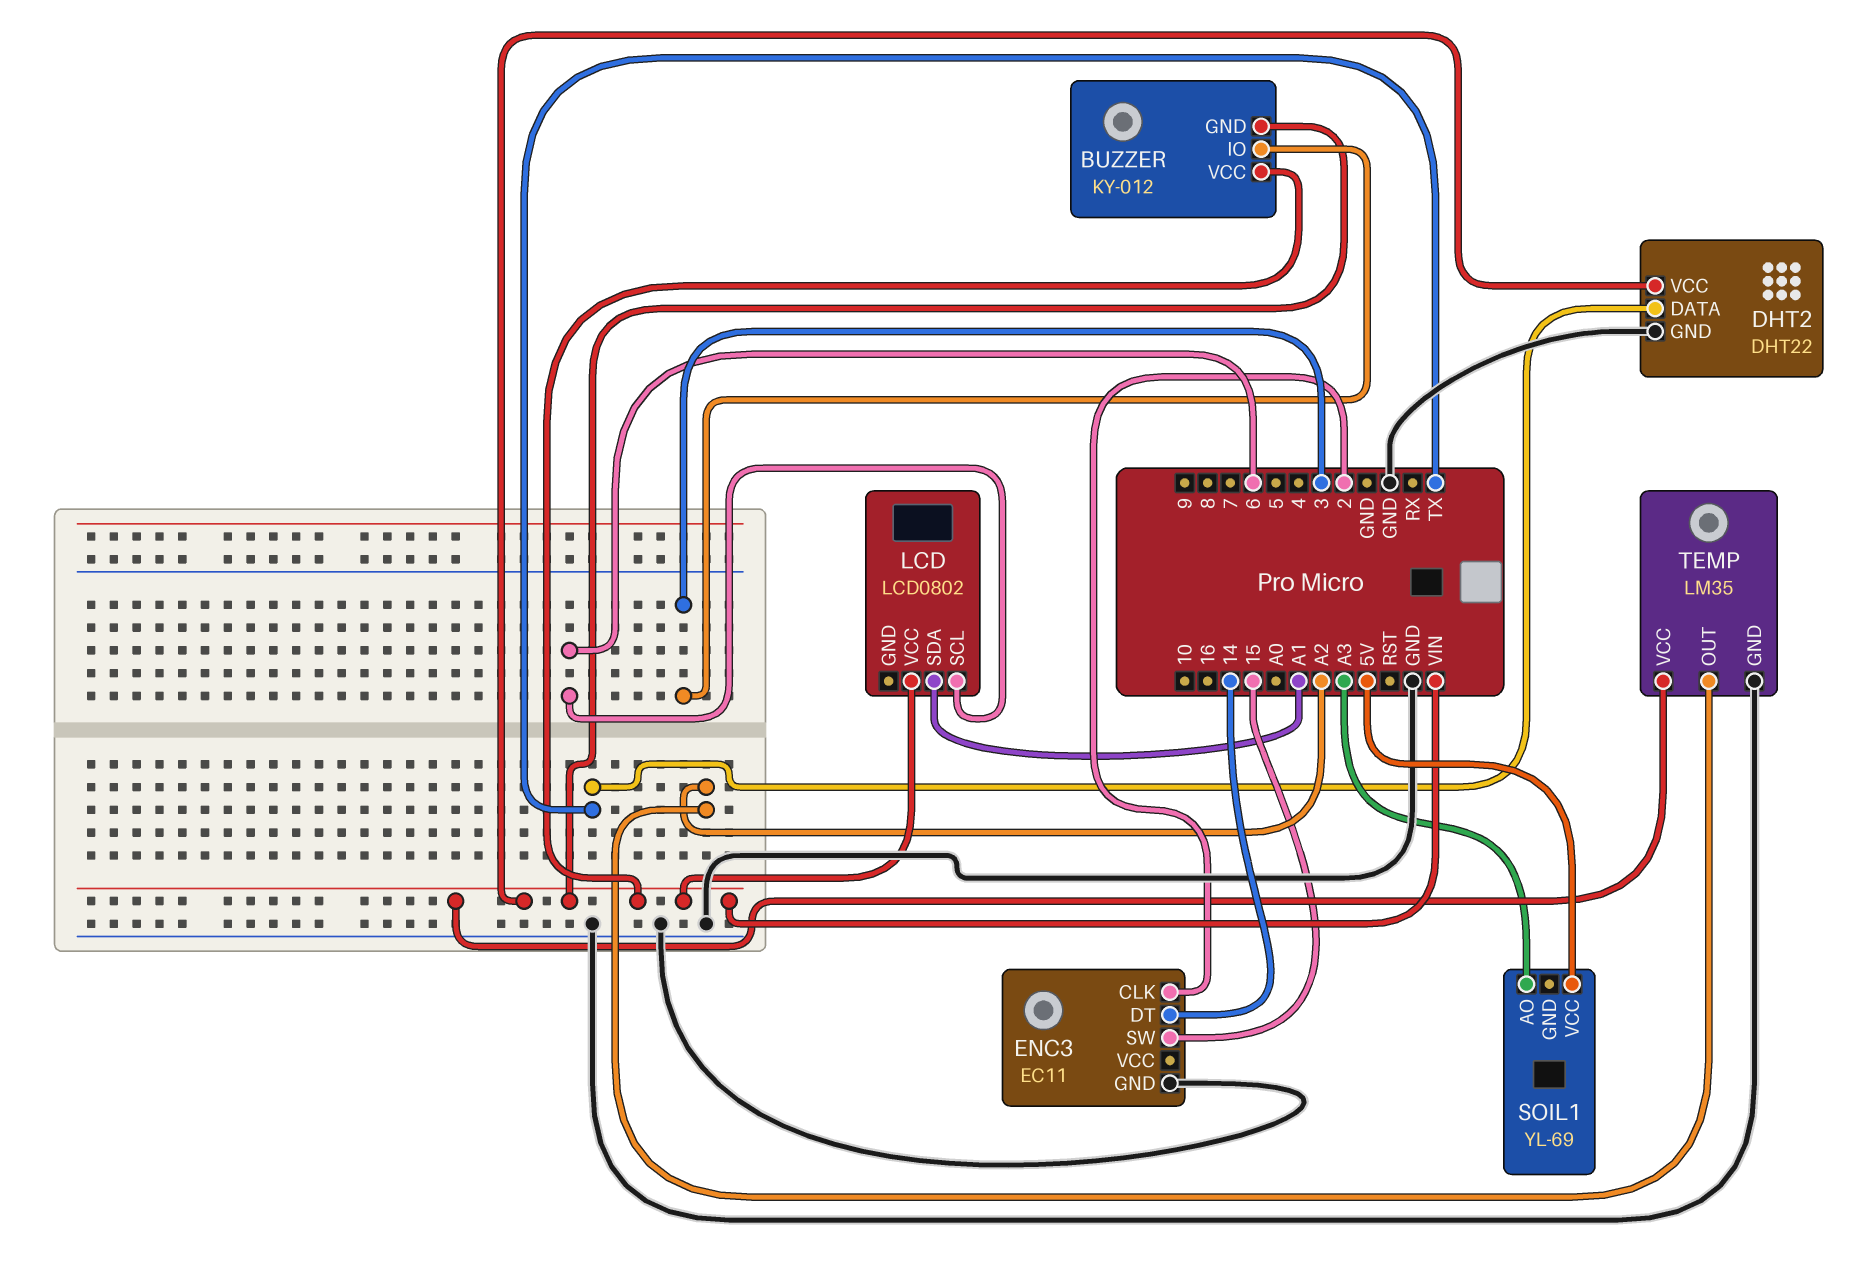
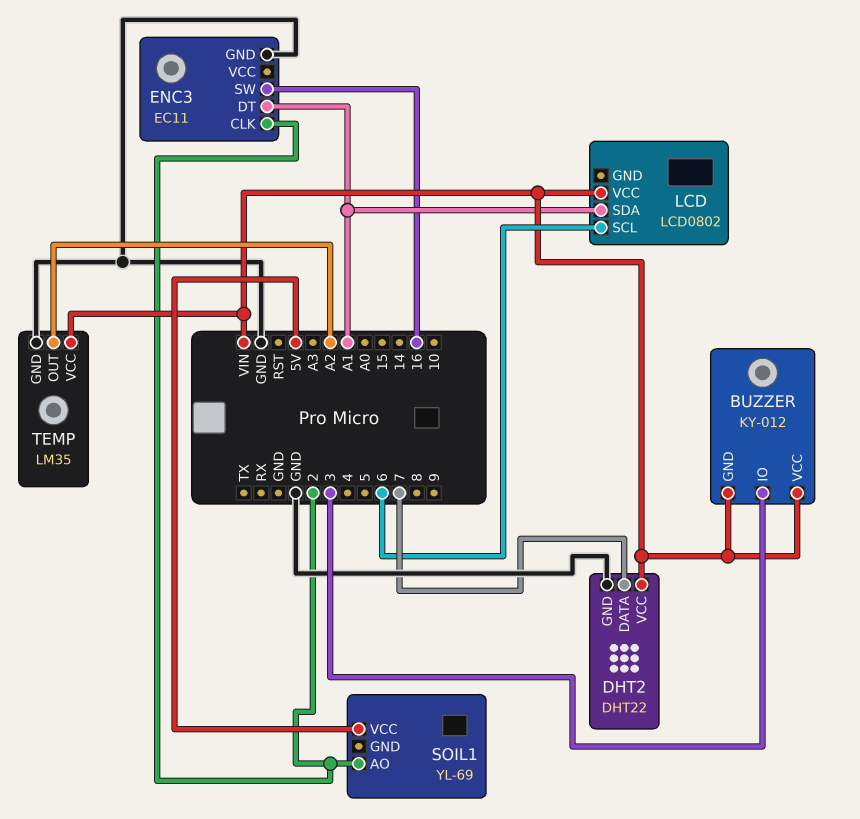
DHT2 pin DATA: TX -> 7
ENC3 pin DT: 14 -> A1
ENC3 pin SW: 15 -> 16
SOIL1 pin AO: A3 -> 2

